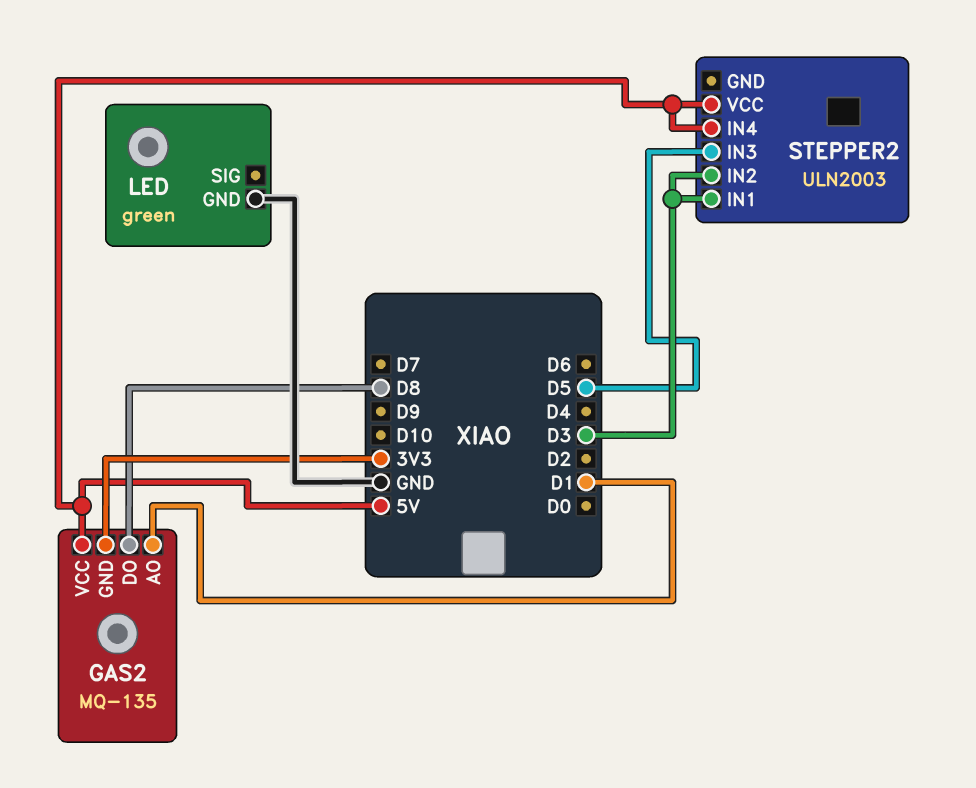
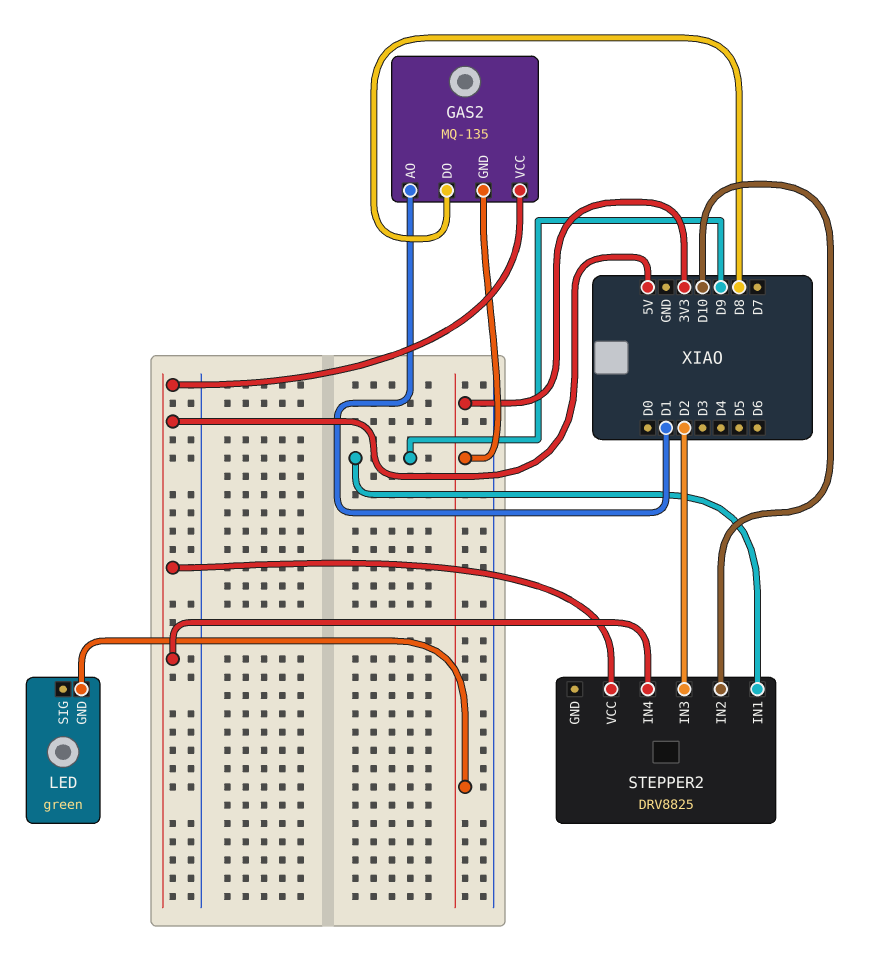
LED pin GND: GND -> 3V3
STEPPER2: ULN2003 -> DRV8825
STEPPER2 pin IN1: D3 -> D9
STEPPER2 pin IN2: D3 -> D10
STEPPER2 pin IN3: D5 -> D2

